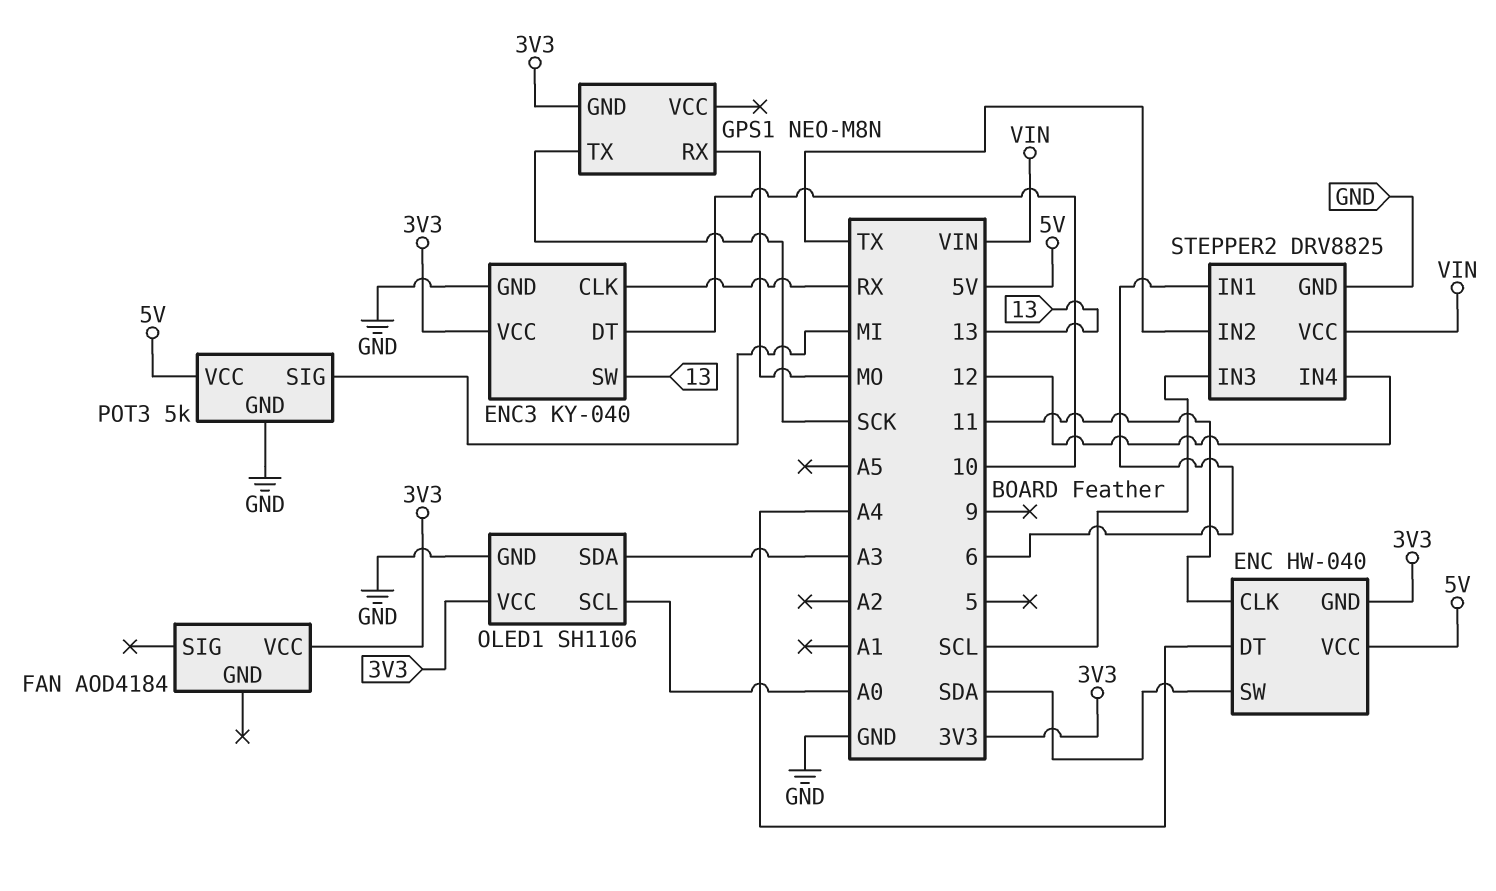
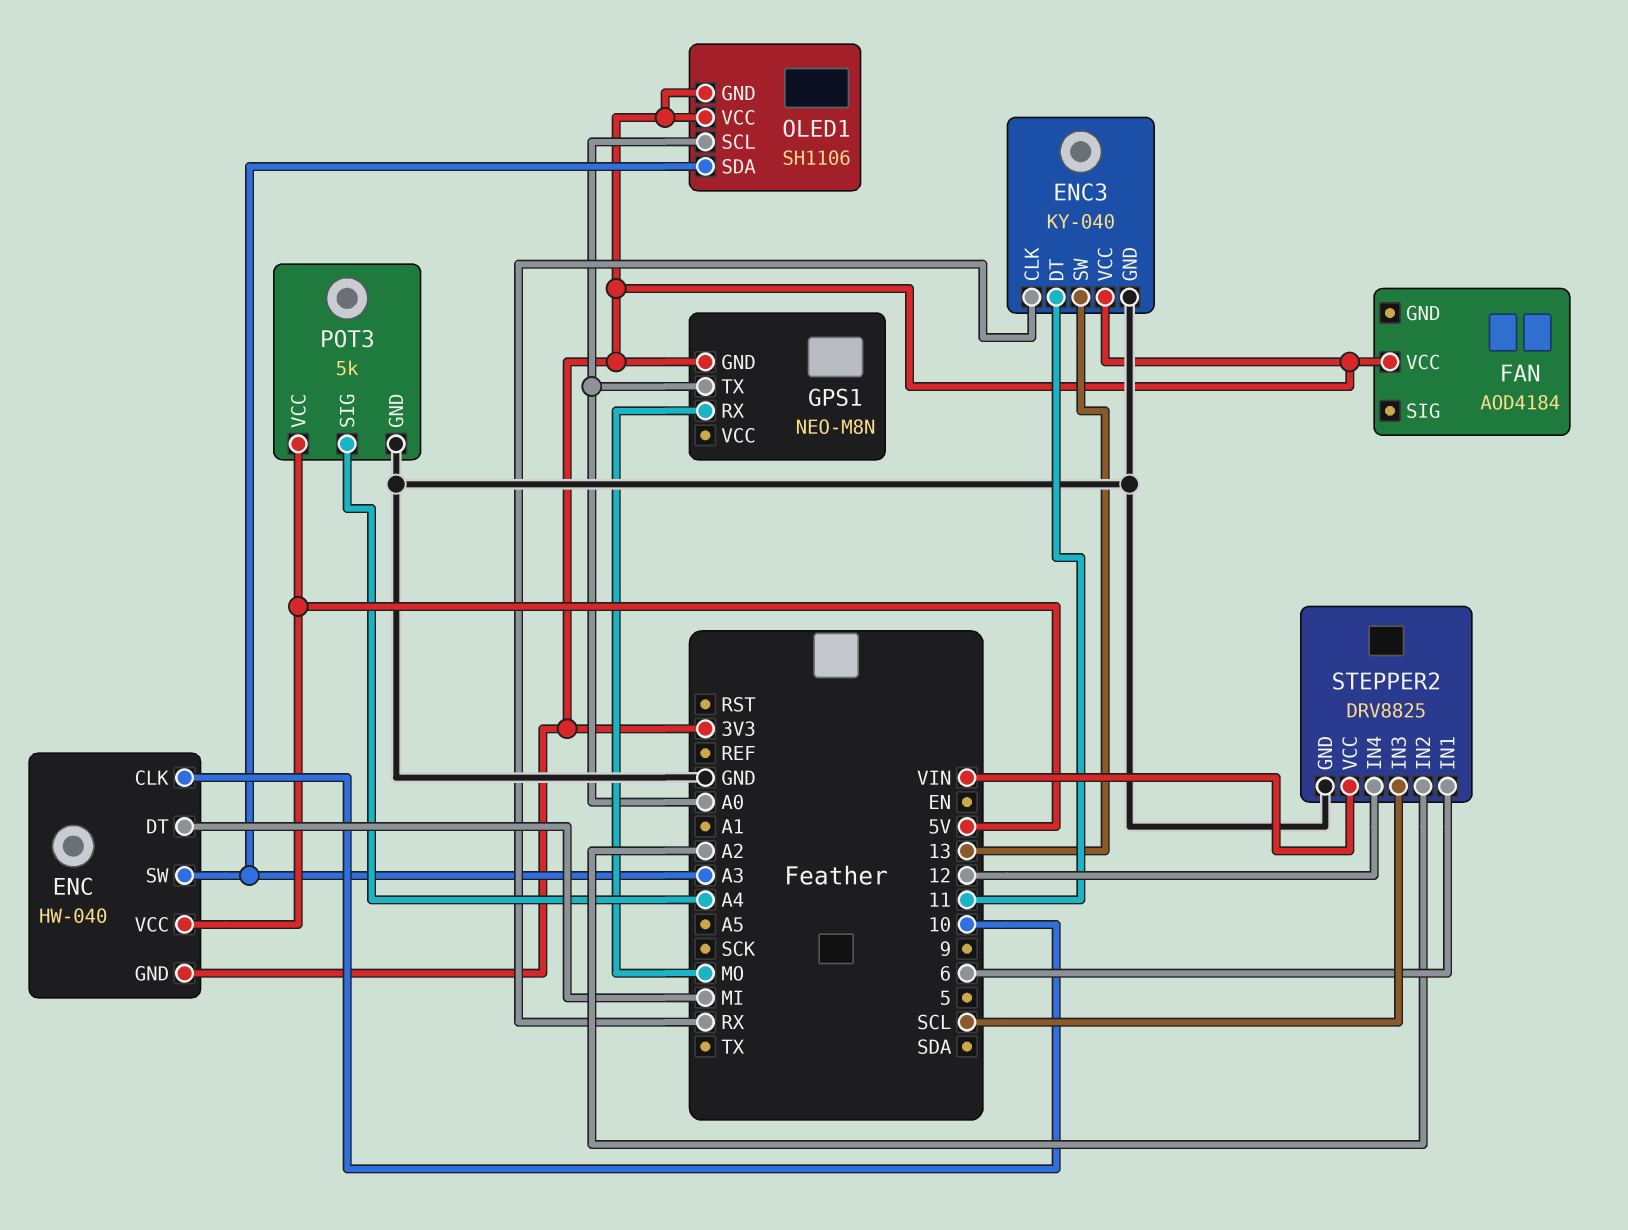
ENC pin CLK: 11 -> 10
ENC pin DT: A4 -> MI
ENC pin SW: SDA -> A3
ENC3 pin DT: 10 -> 11
GPS1 pin TX: SCK -> A0
OLED1 pin GND: GND -> 3V3
POT3 pin SIG: MI -> A4
STEPPER2 pin IN2: TX -> A2

